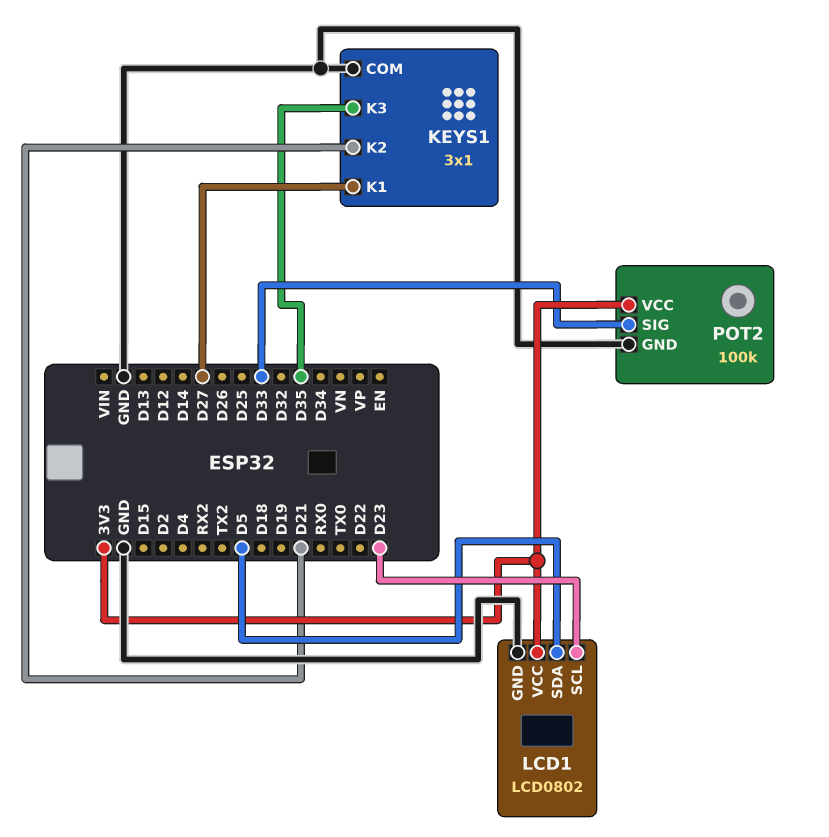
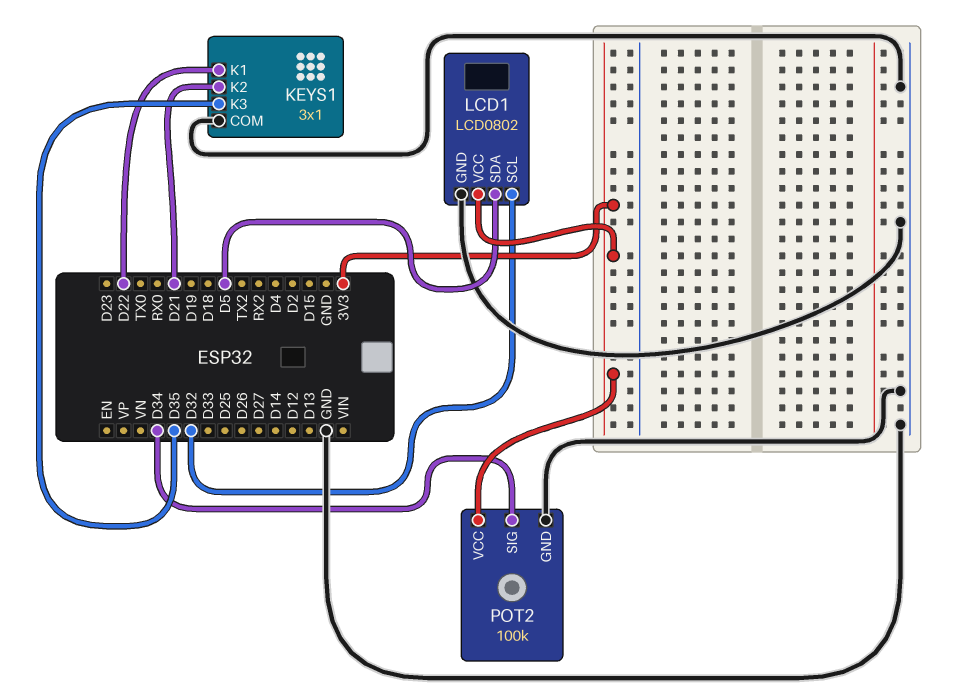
KEYS1 pin K1: D27 -> D22
LCD1 pin SCL: D23 -> D32
POT2 pin SIG: D33 -> D34

